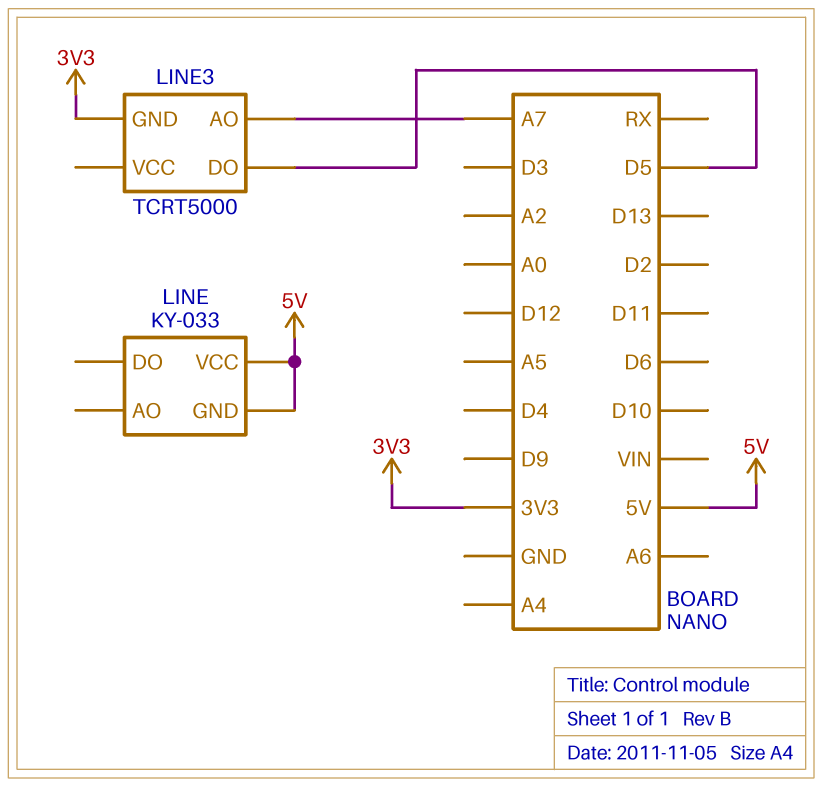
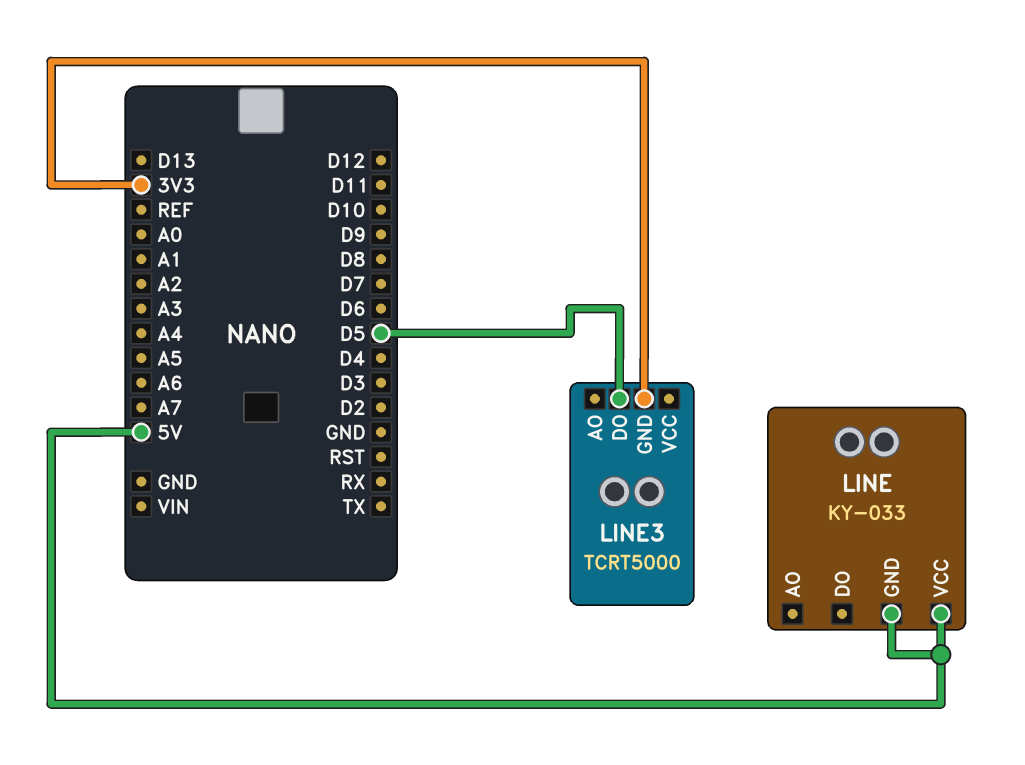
LINE3 pin AO: A7 -> none

